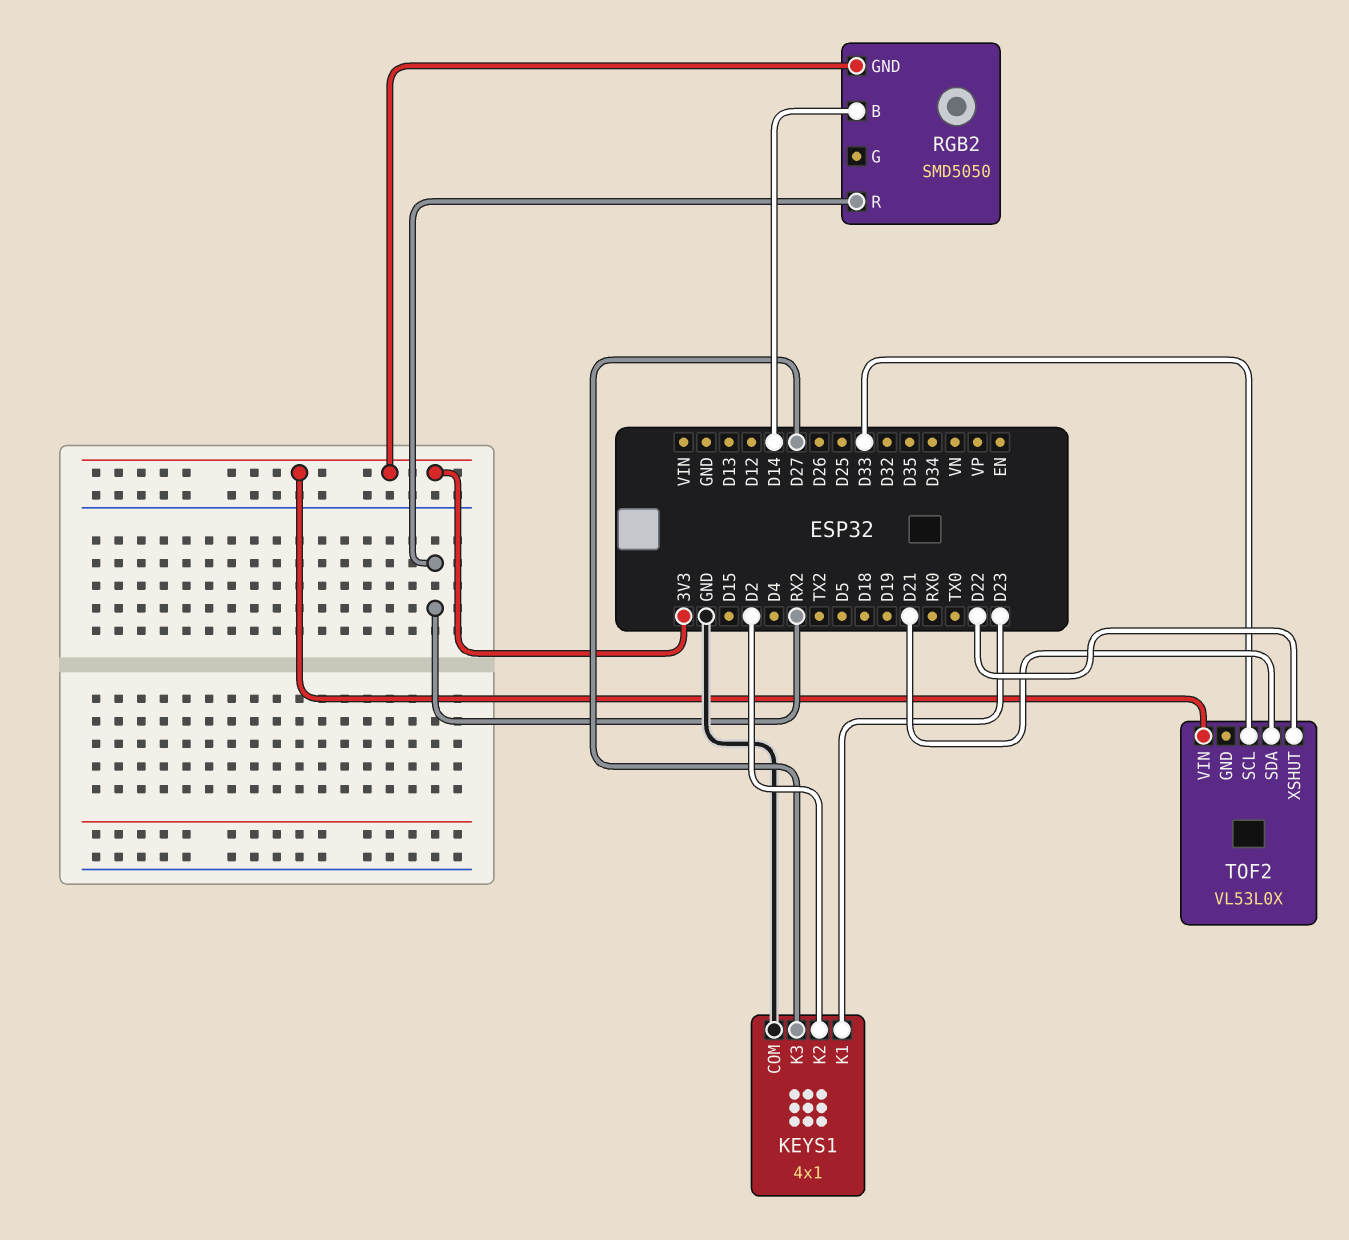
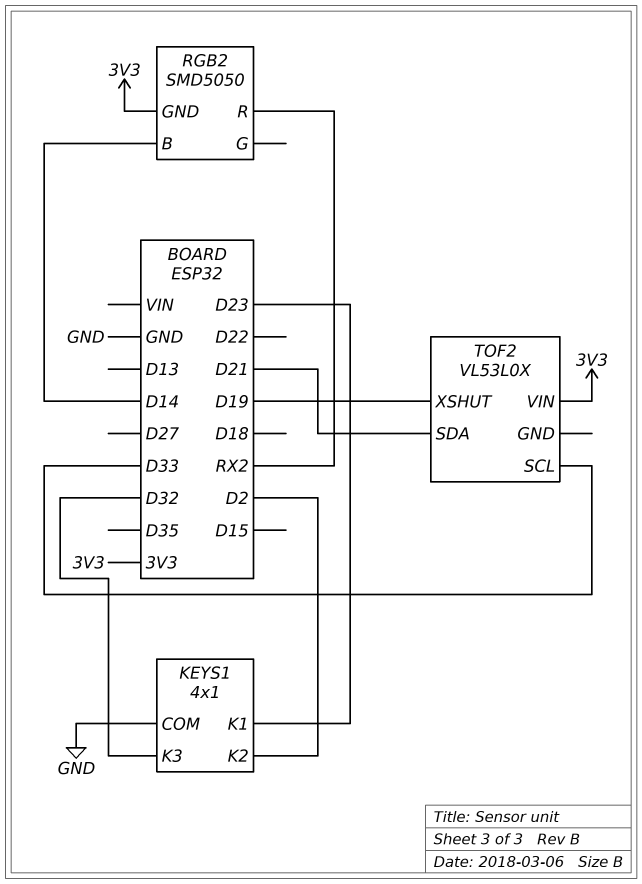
KEYS1 pin K3: D27 -> D32
TOF2 pin XSHUT: D22 -> D19

